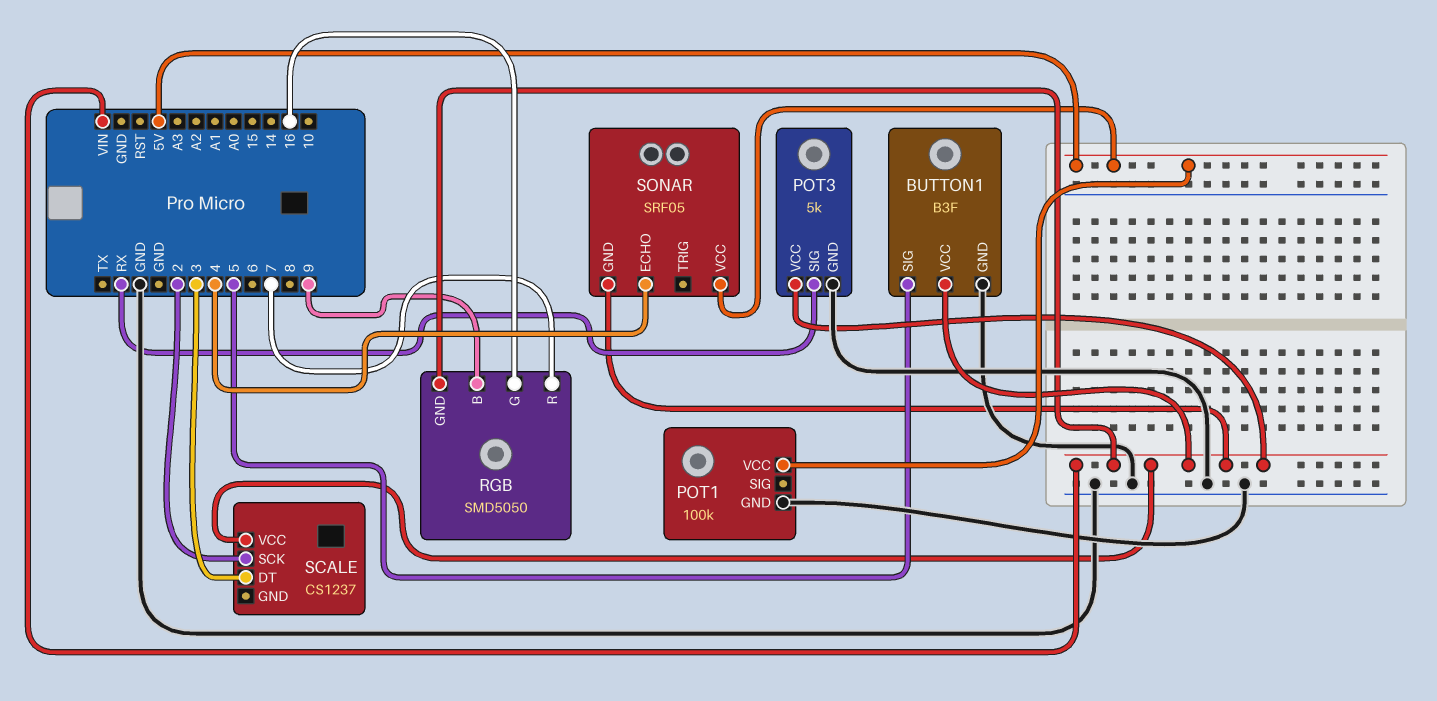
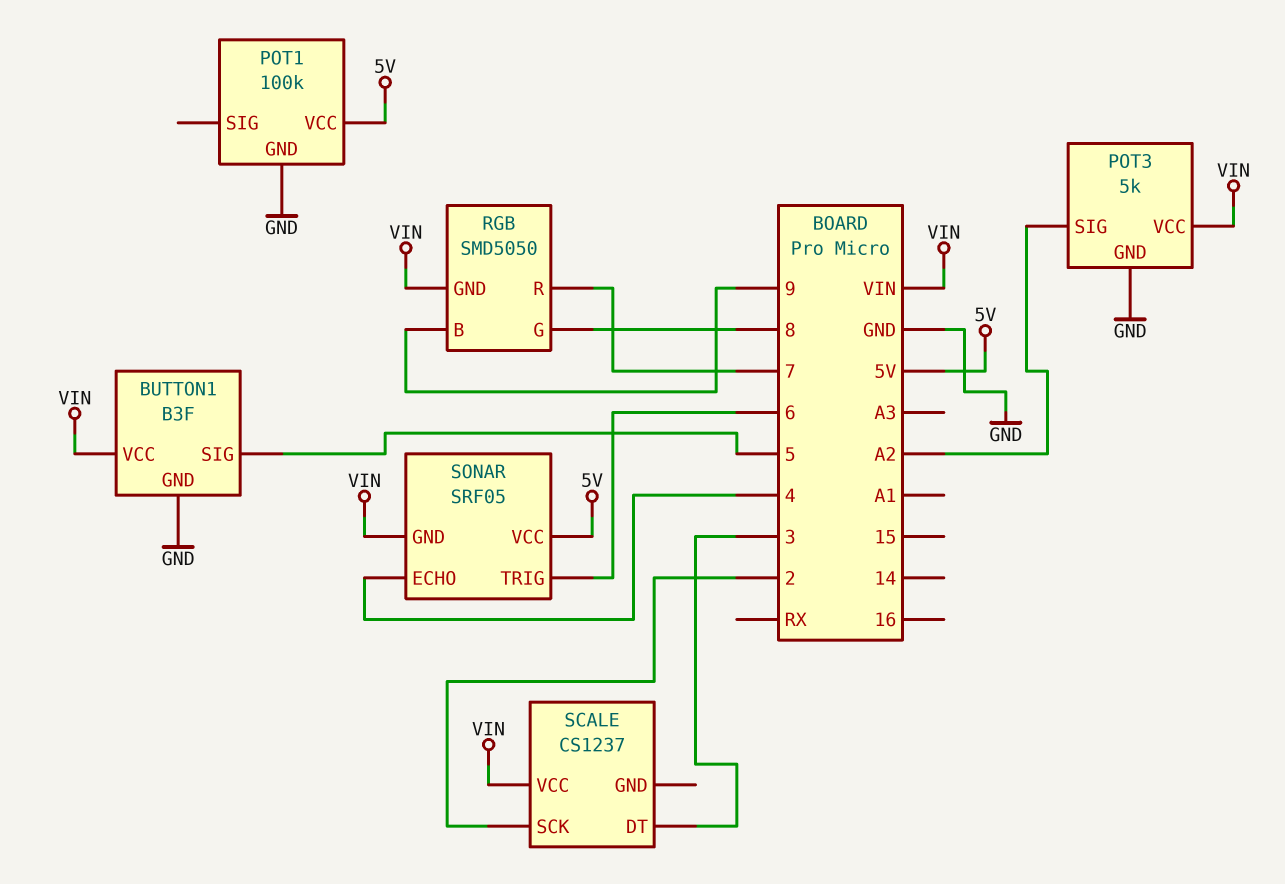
POT3 pin SIG: RX -> A2
RGB pin G: 16 -> 8
SONAR pin TRIG: none -> 6

